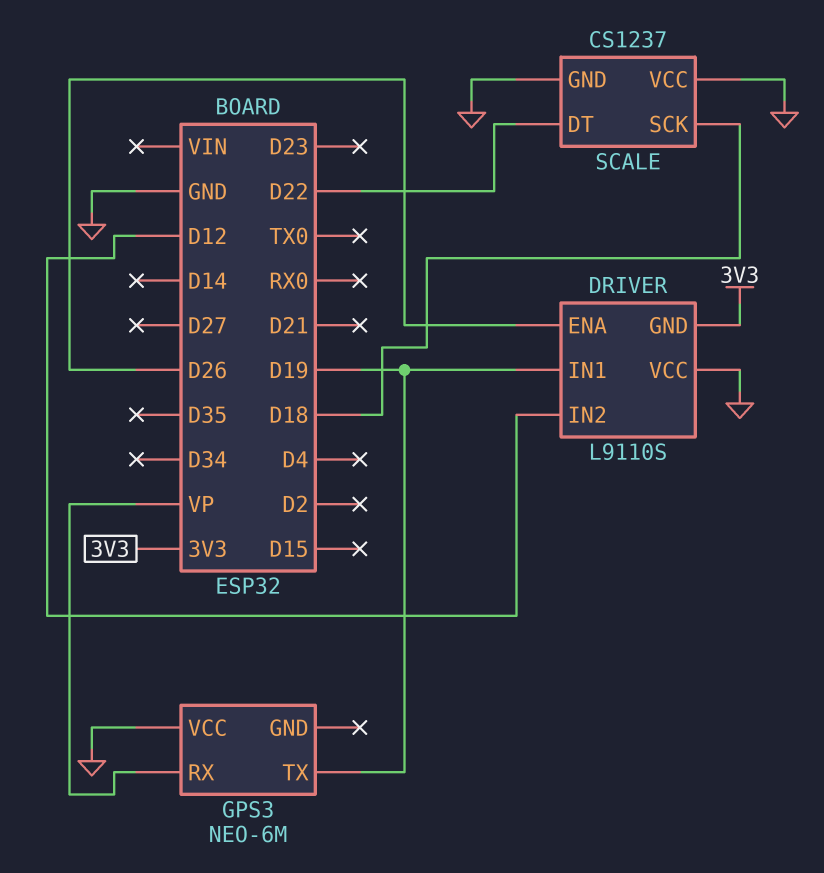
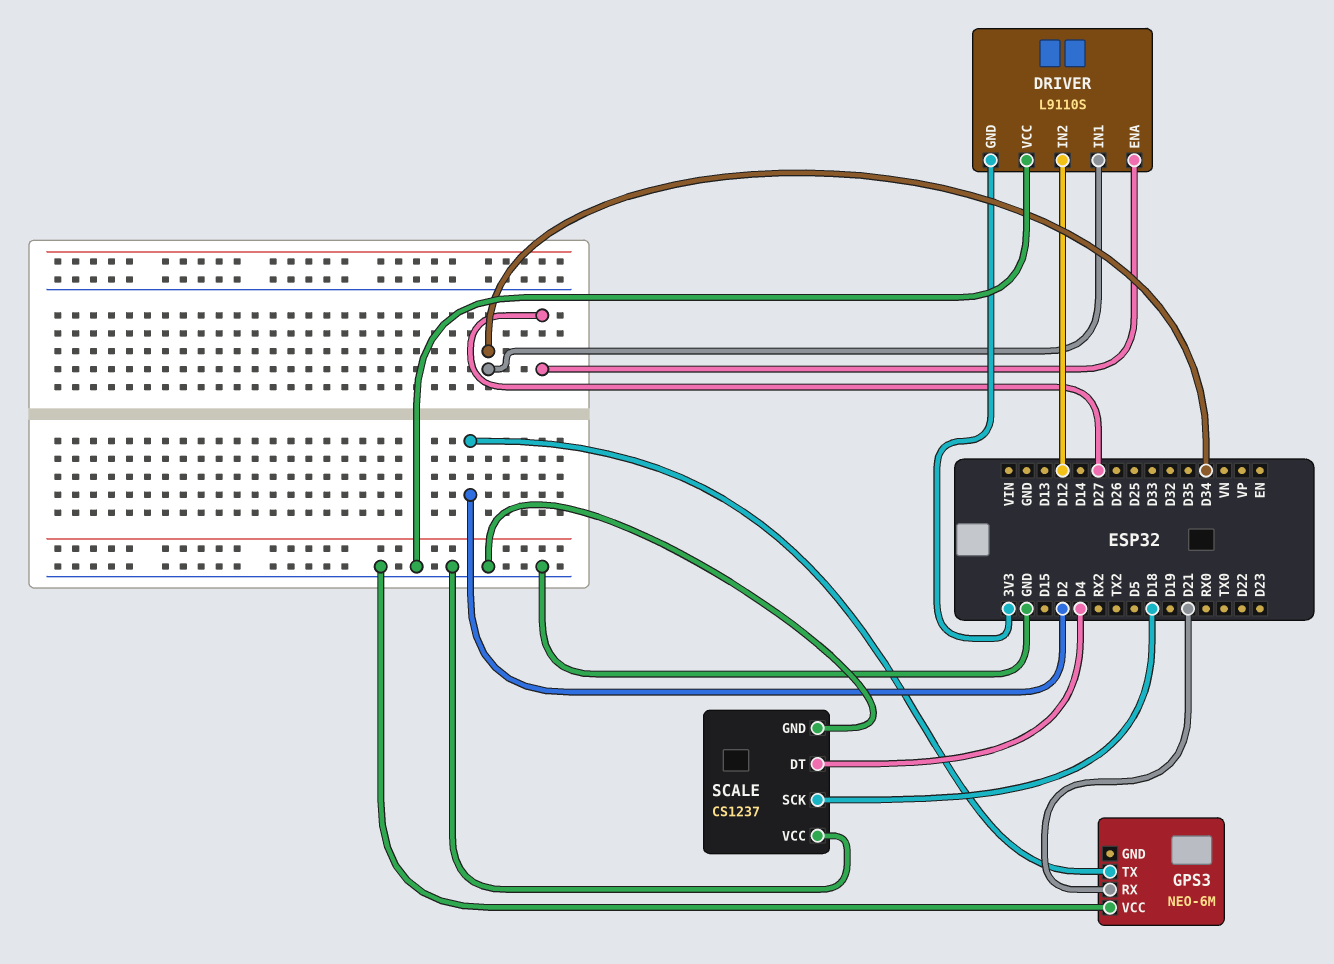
DRIVER pin ENA: D26 -> D27
DRIVER pin IN1: D19 -> D34
GPS3 pin RX: VP -> D21
GPS3 pin TX: D19 -> D2
SCALE pin DT: D22 -> D4

